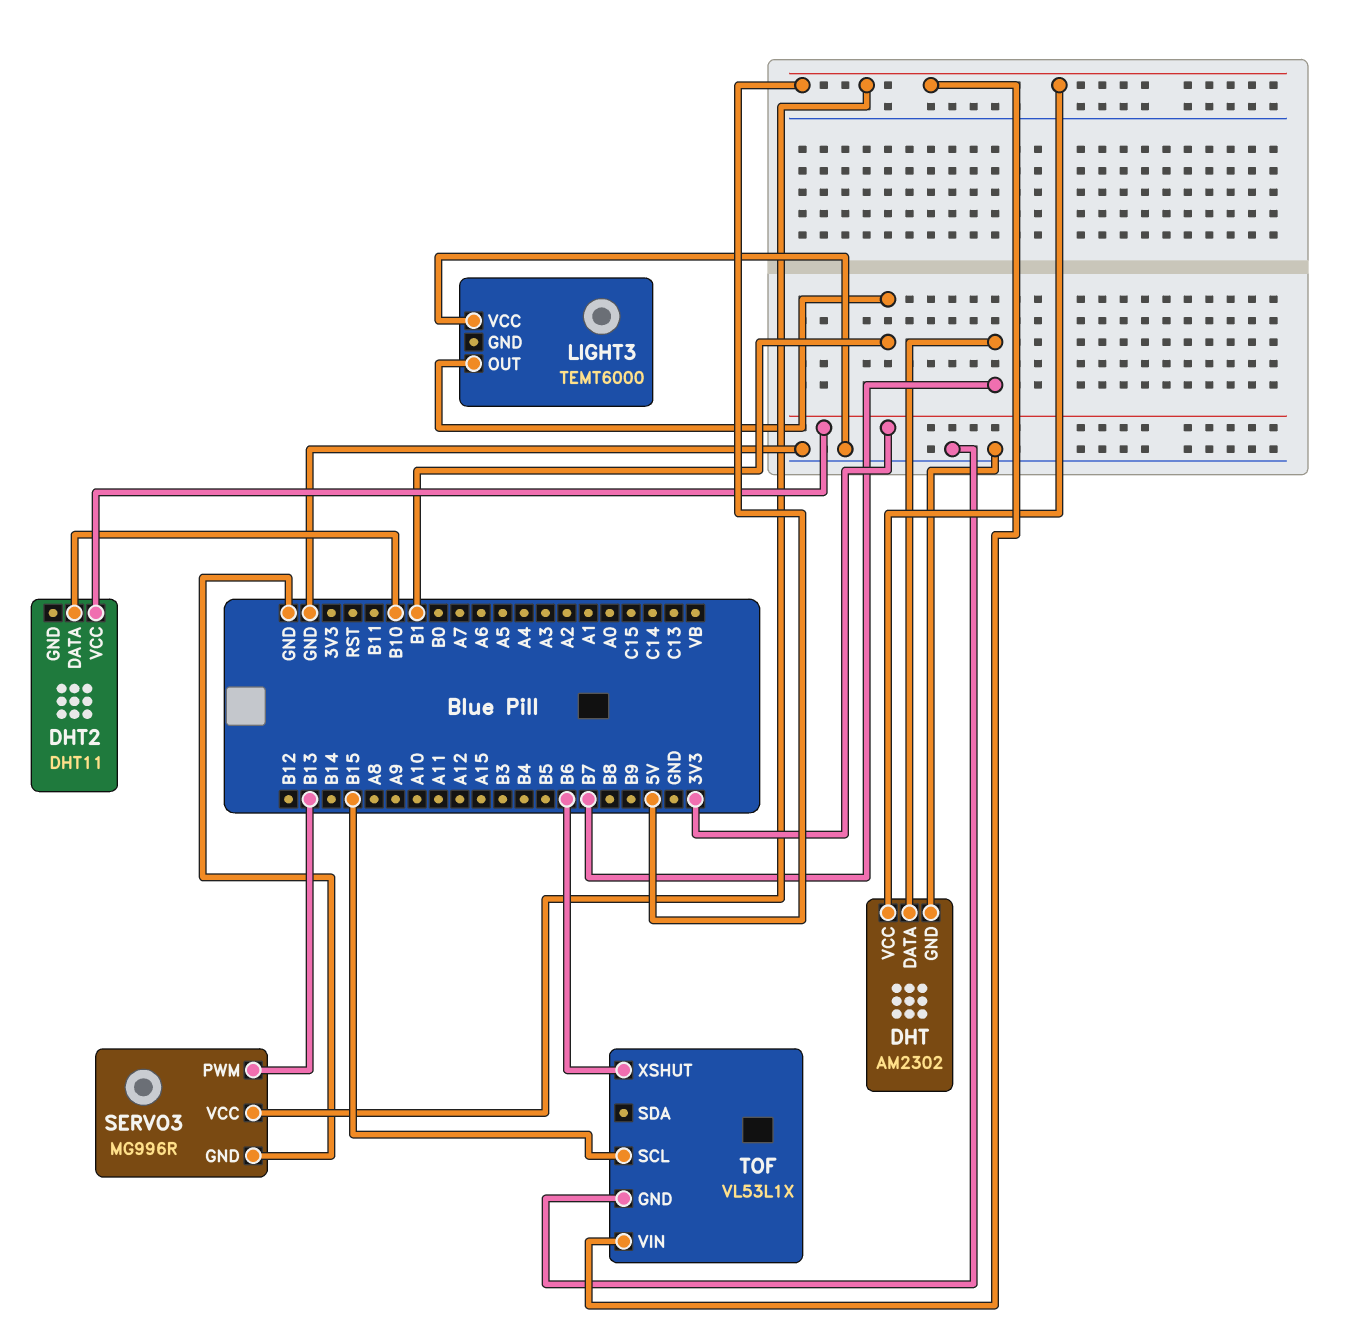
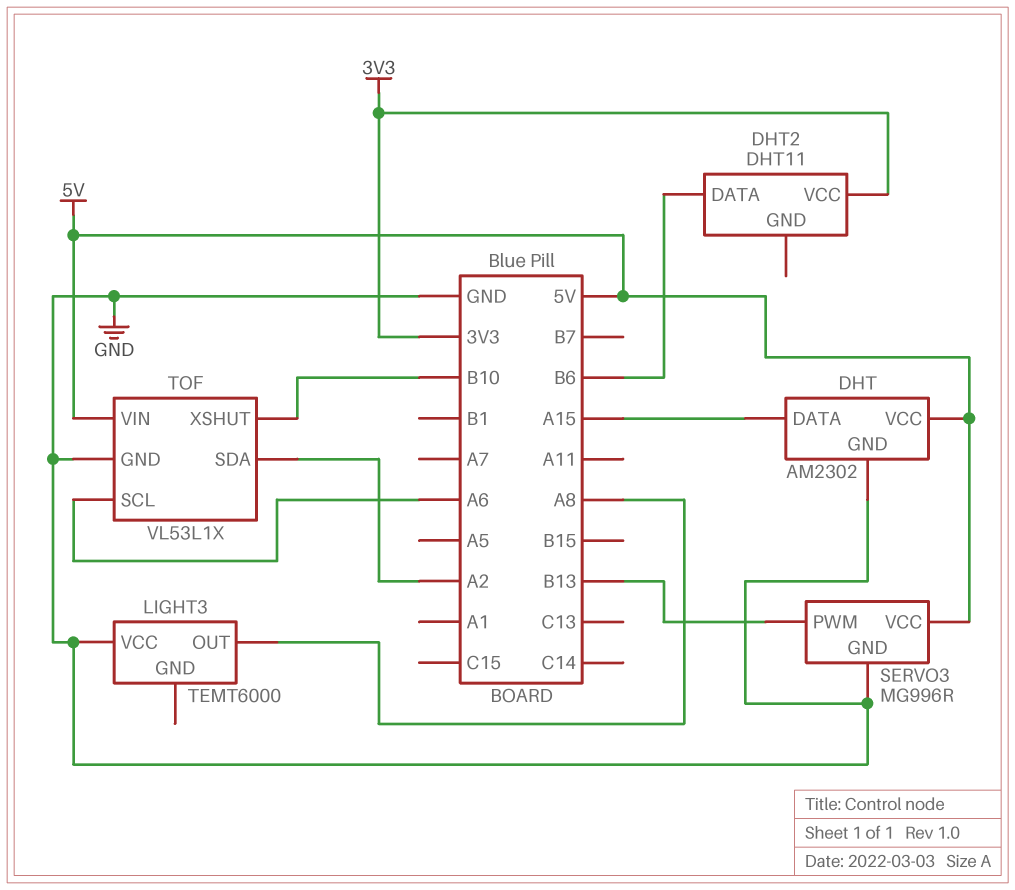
DHT pin DATA: B7 -> A15
DHT2 pin DATA: B10 -> B6
LIGHT3 pin OUT: B1 -> A8
TOF pin SCL: B15 -> A6
TOF pin SDA: none -> A2
TOF pin XSHUT: B6 -> B10

